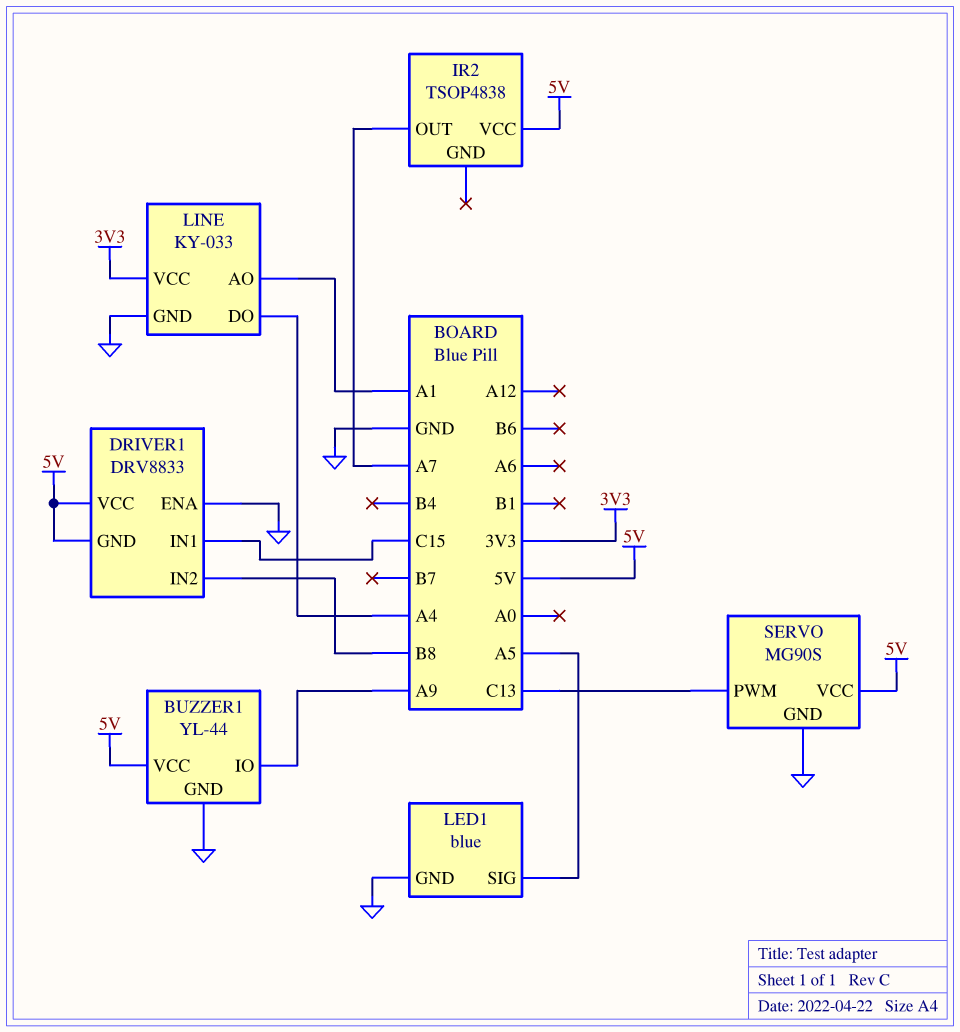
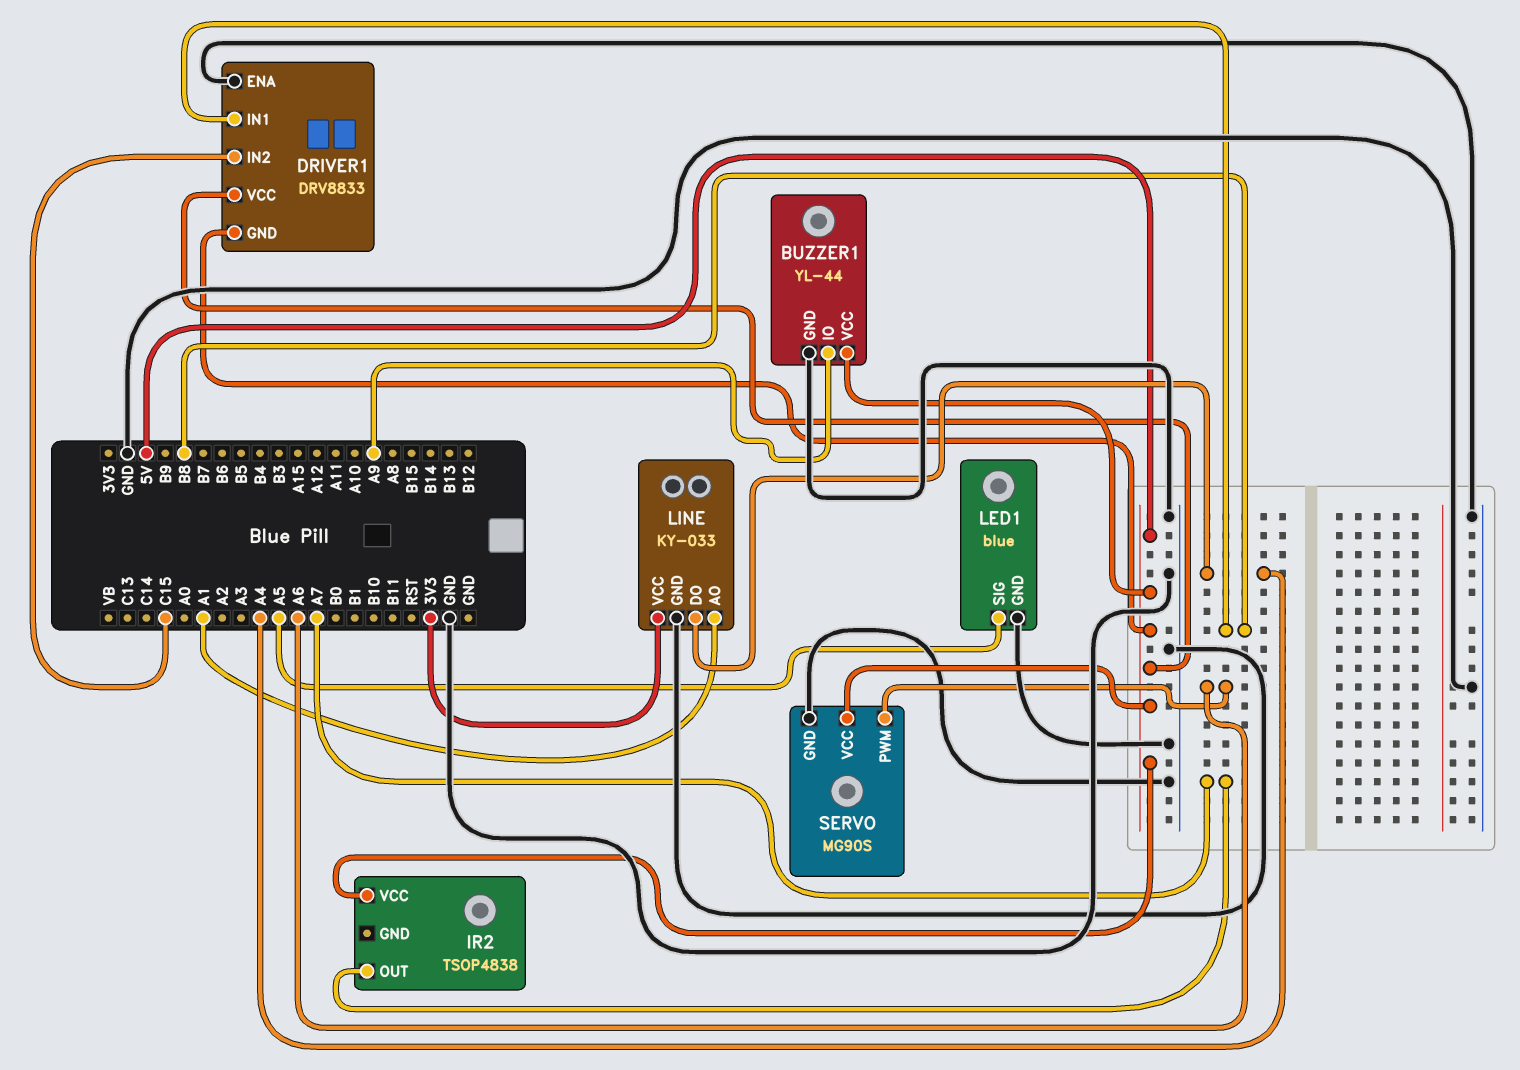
DRIVER1 pin IN1: C15 -> B8
DRIVER1 pin IN2: B8 -> C15
SERVO pin PWM: C13 -> A6

